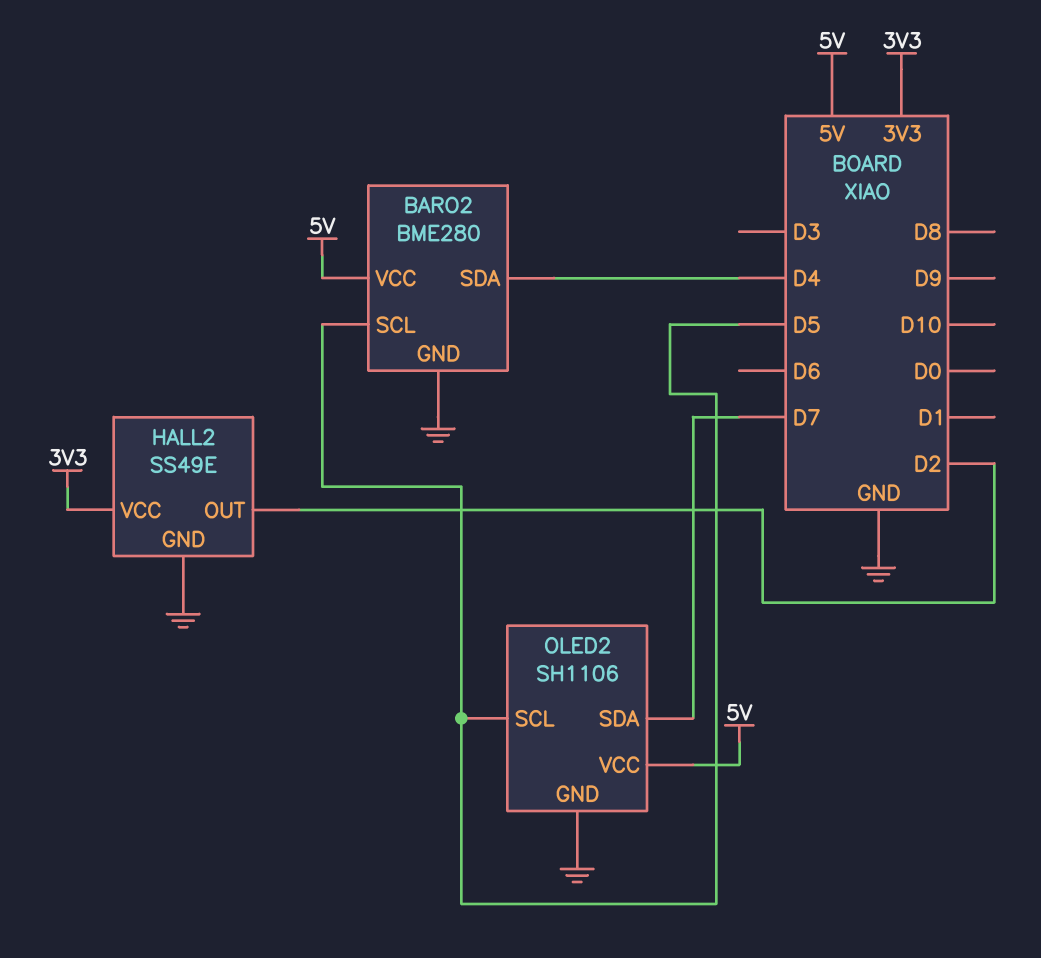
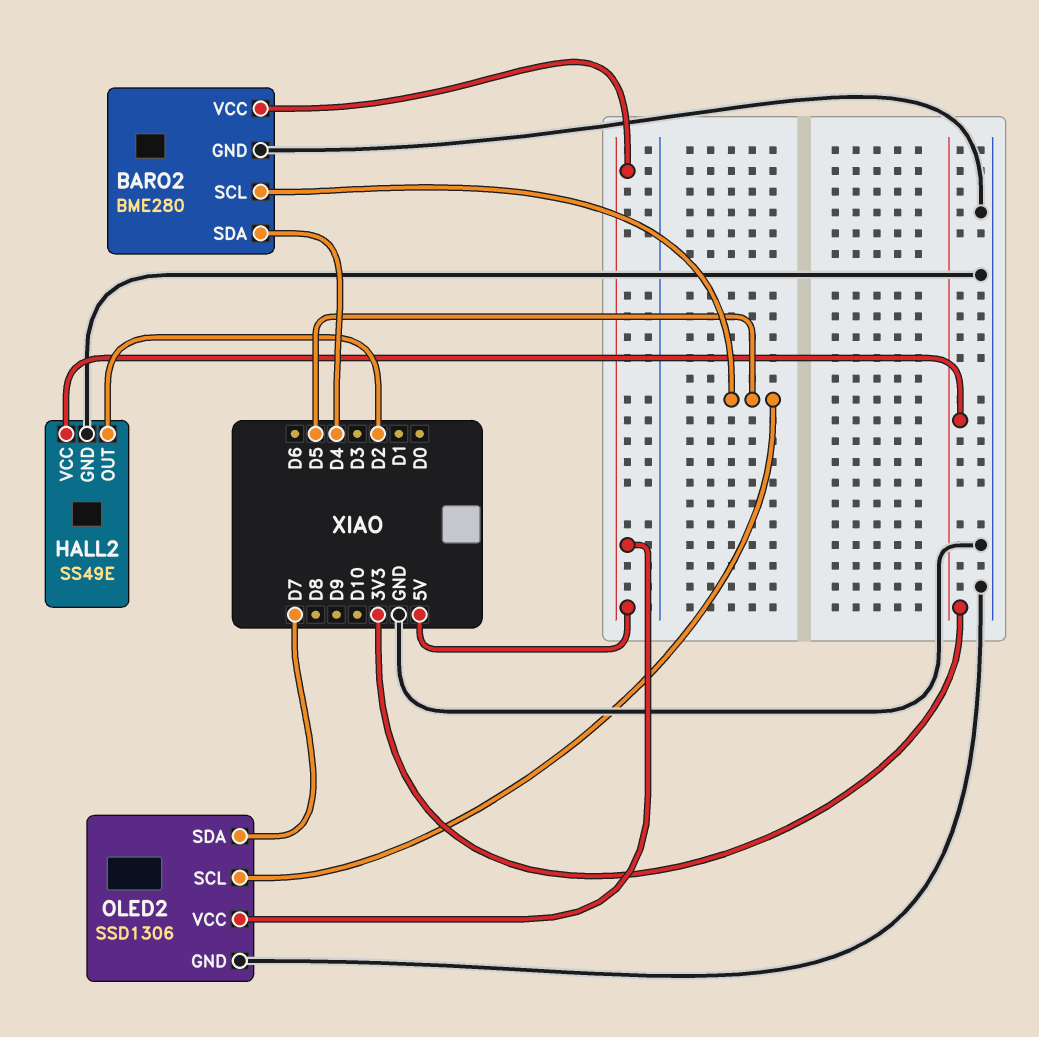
OLED2: SH1106 -> SSD1306

